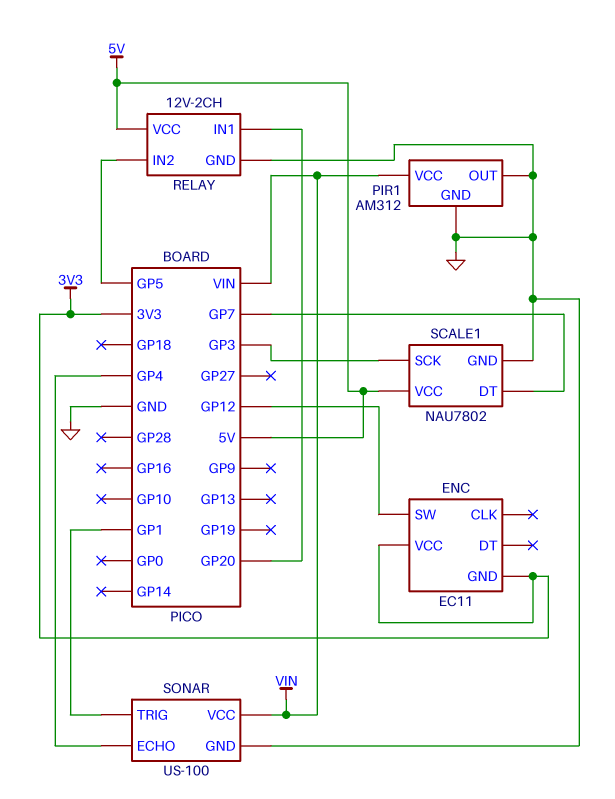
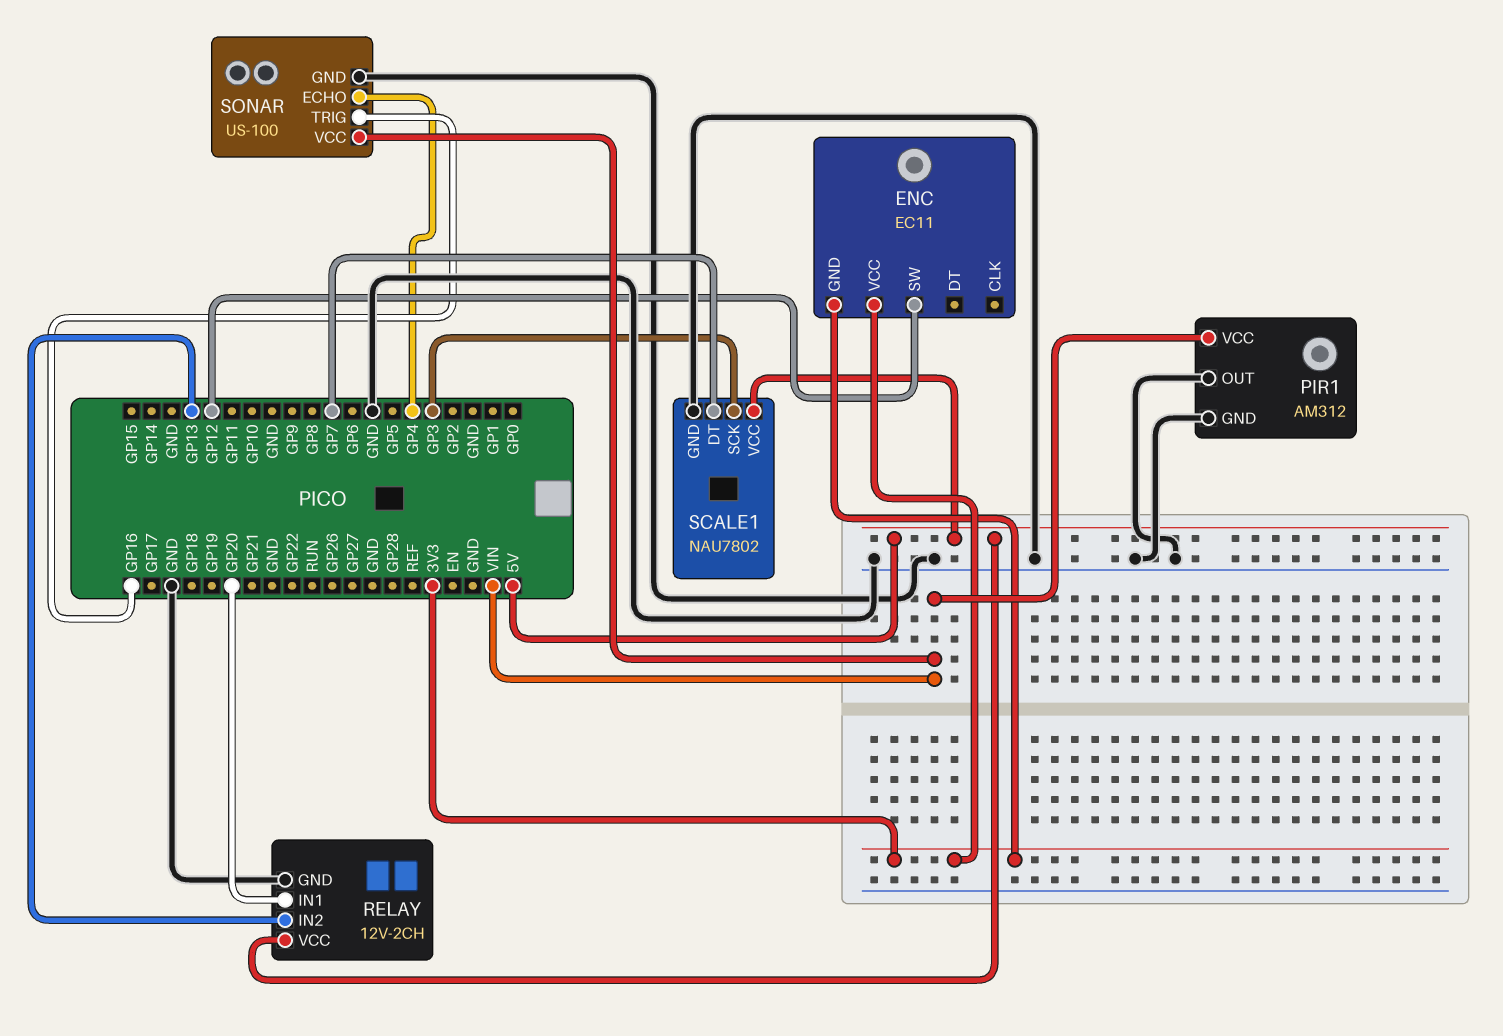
RELAY pin IN2: GP5 -> GP13
SONAR pin TRIG: GP1 -> GP16

